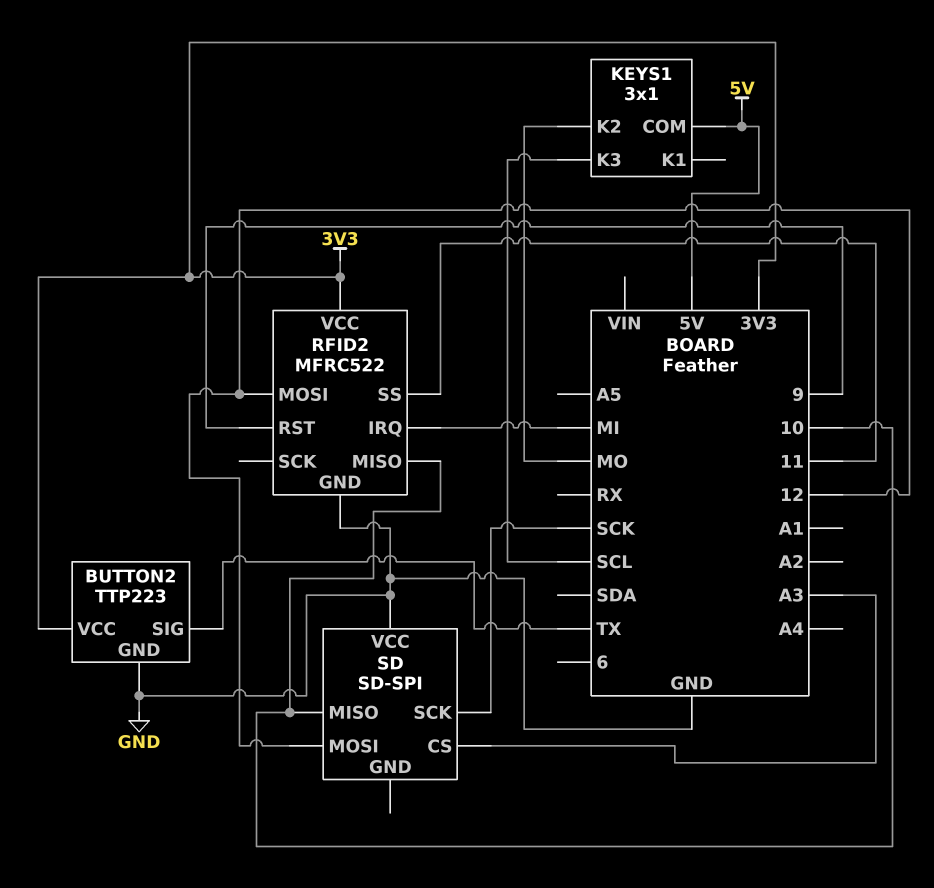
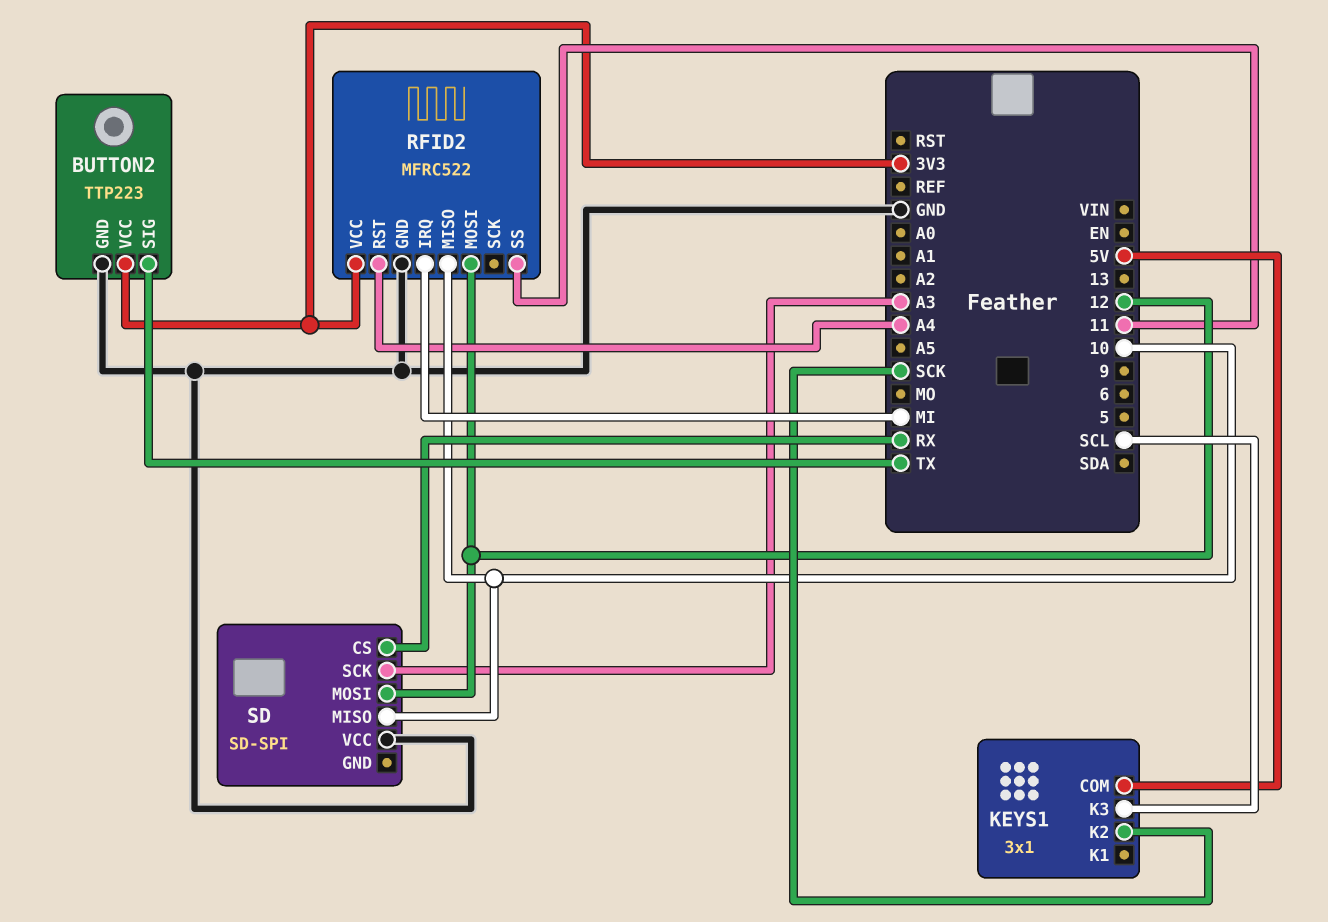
KEYS1 pin K2: MO -> SCK
RFID2 pin RST: 9 -> A4
SD pin CS: A3 -> RX
SD pin SCK: SCK -> A3

